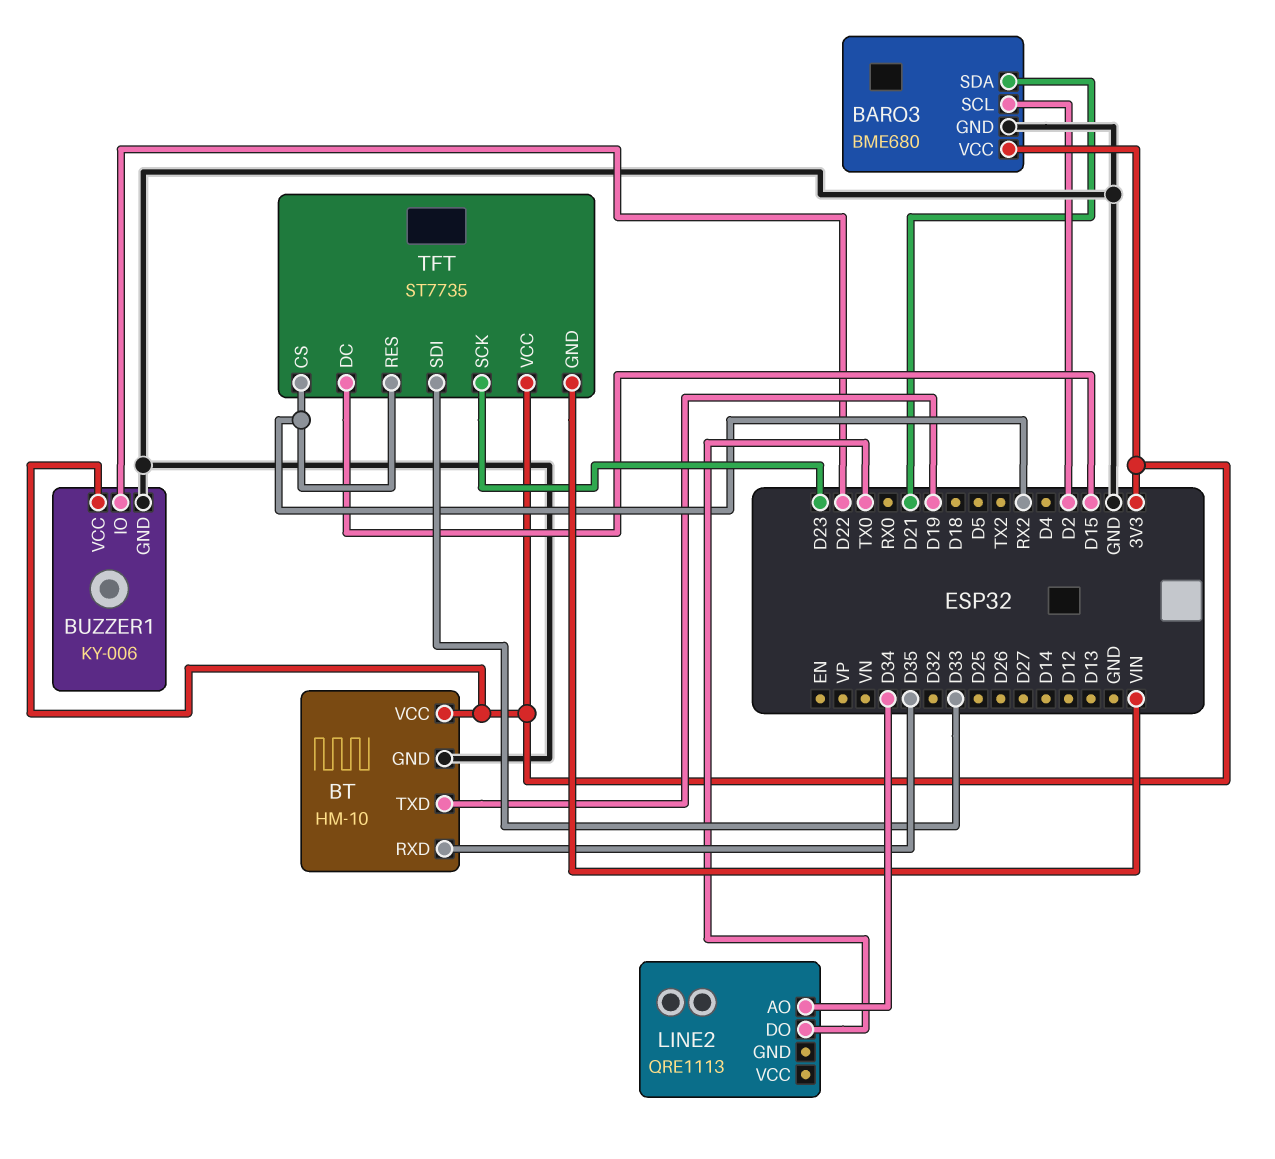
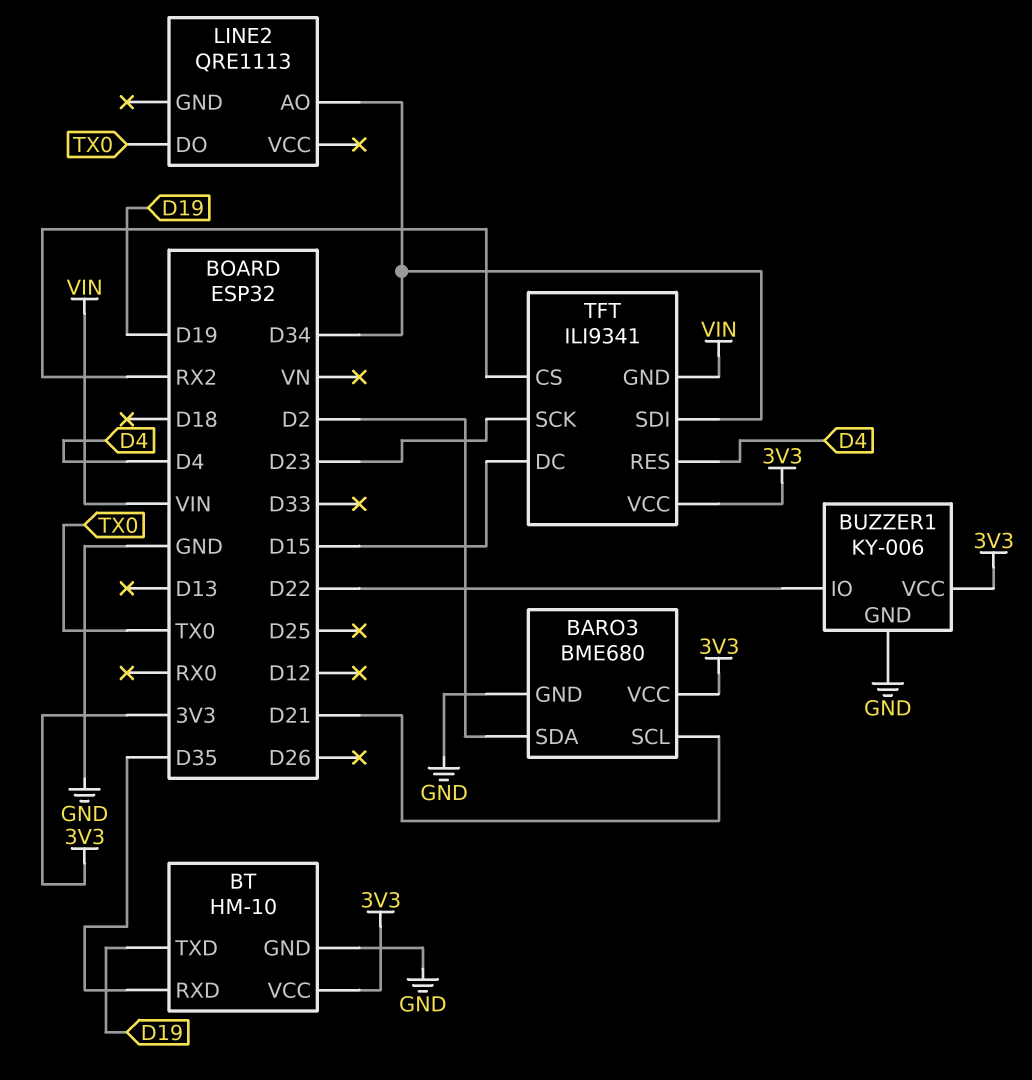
BARO3 pin SCL: D2 -> D21
BARO3 pin SDA: D21 -> D2
TFT: ST7735 -> ILI9341
TFT pin RES: RX2 -> D4
TFT pin SDI: D33 -> D34

